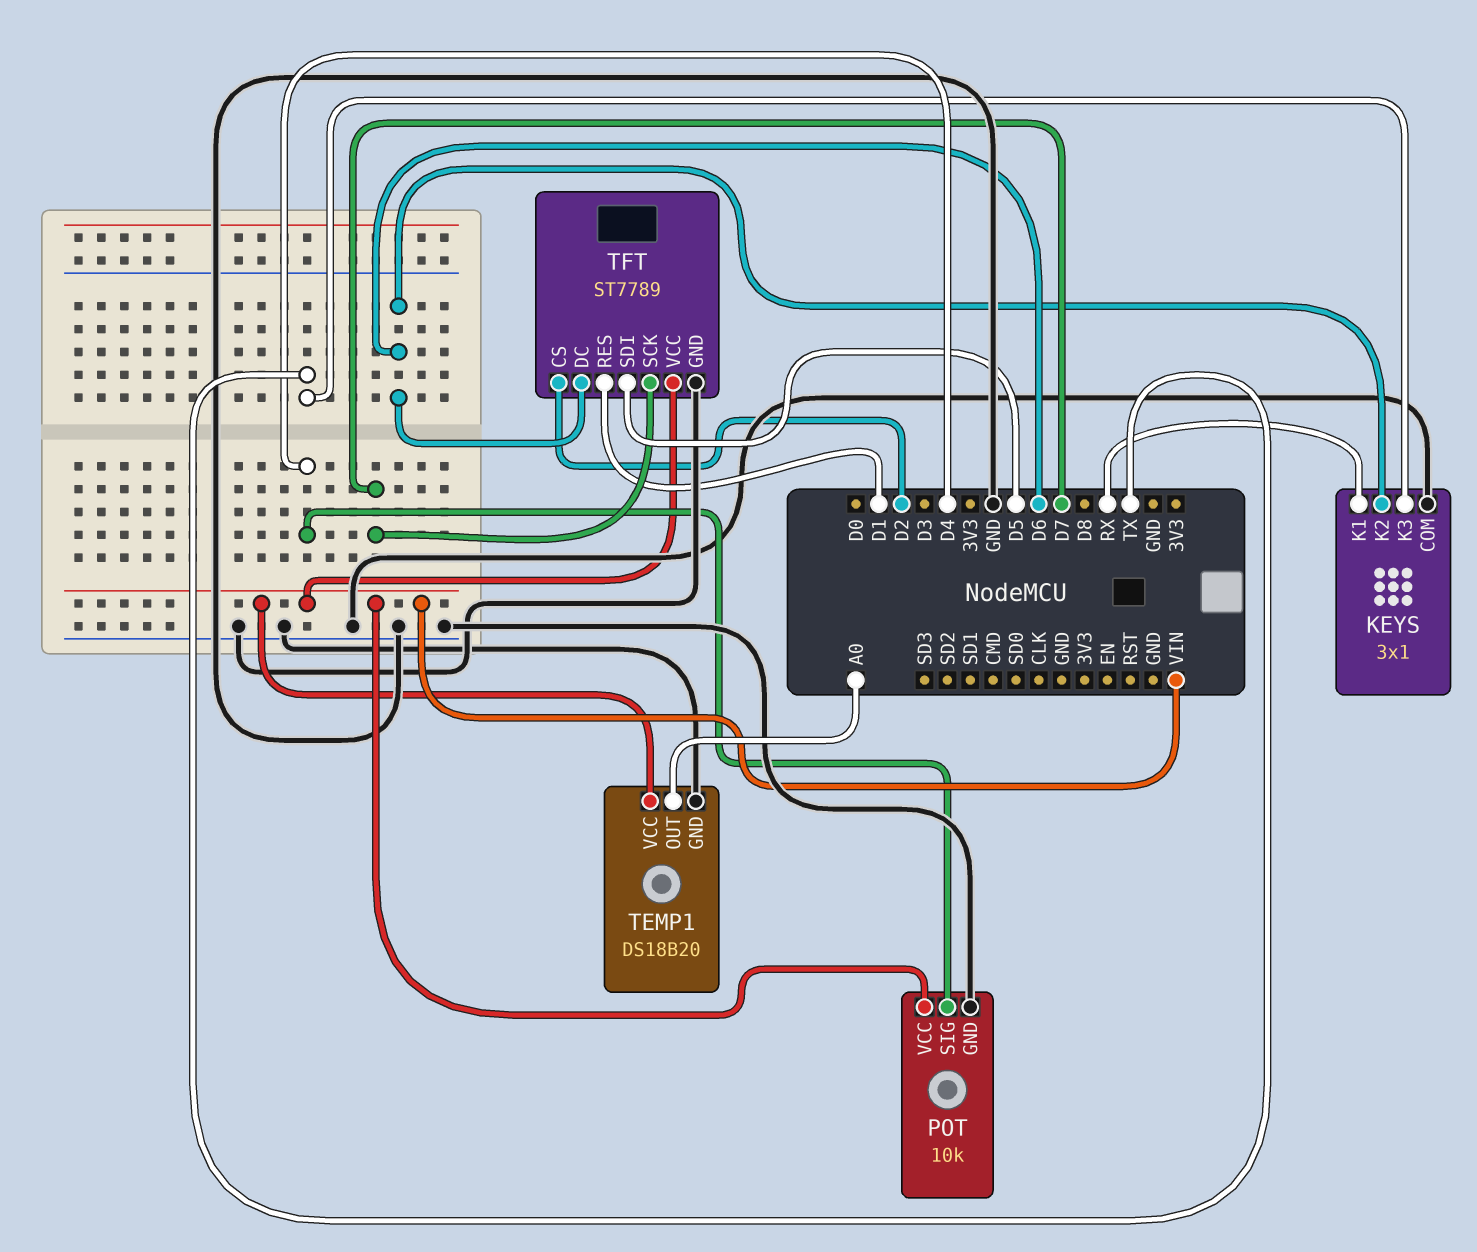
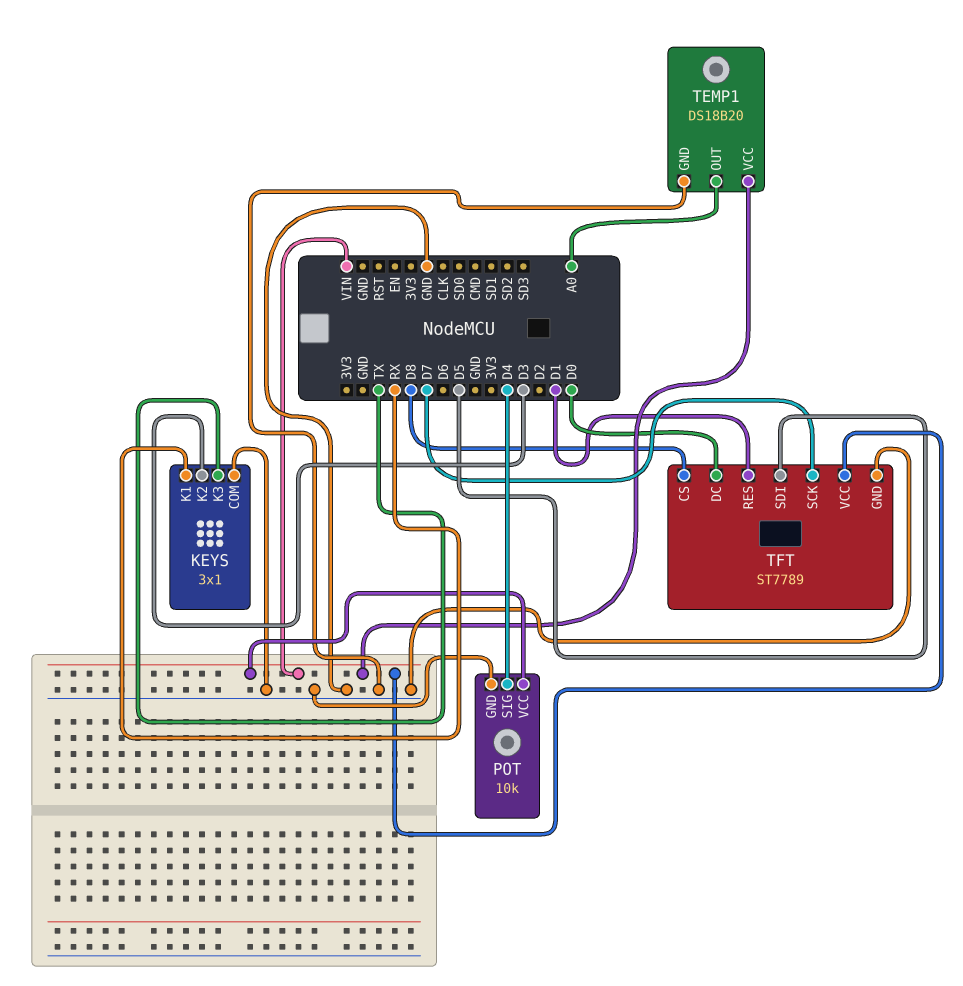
KEYS pin K2: D6 -> D3
TFT pin CS: D2 -> D8
TFT pin DC: D6 -> D0

